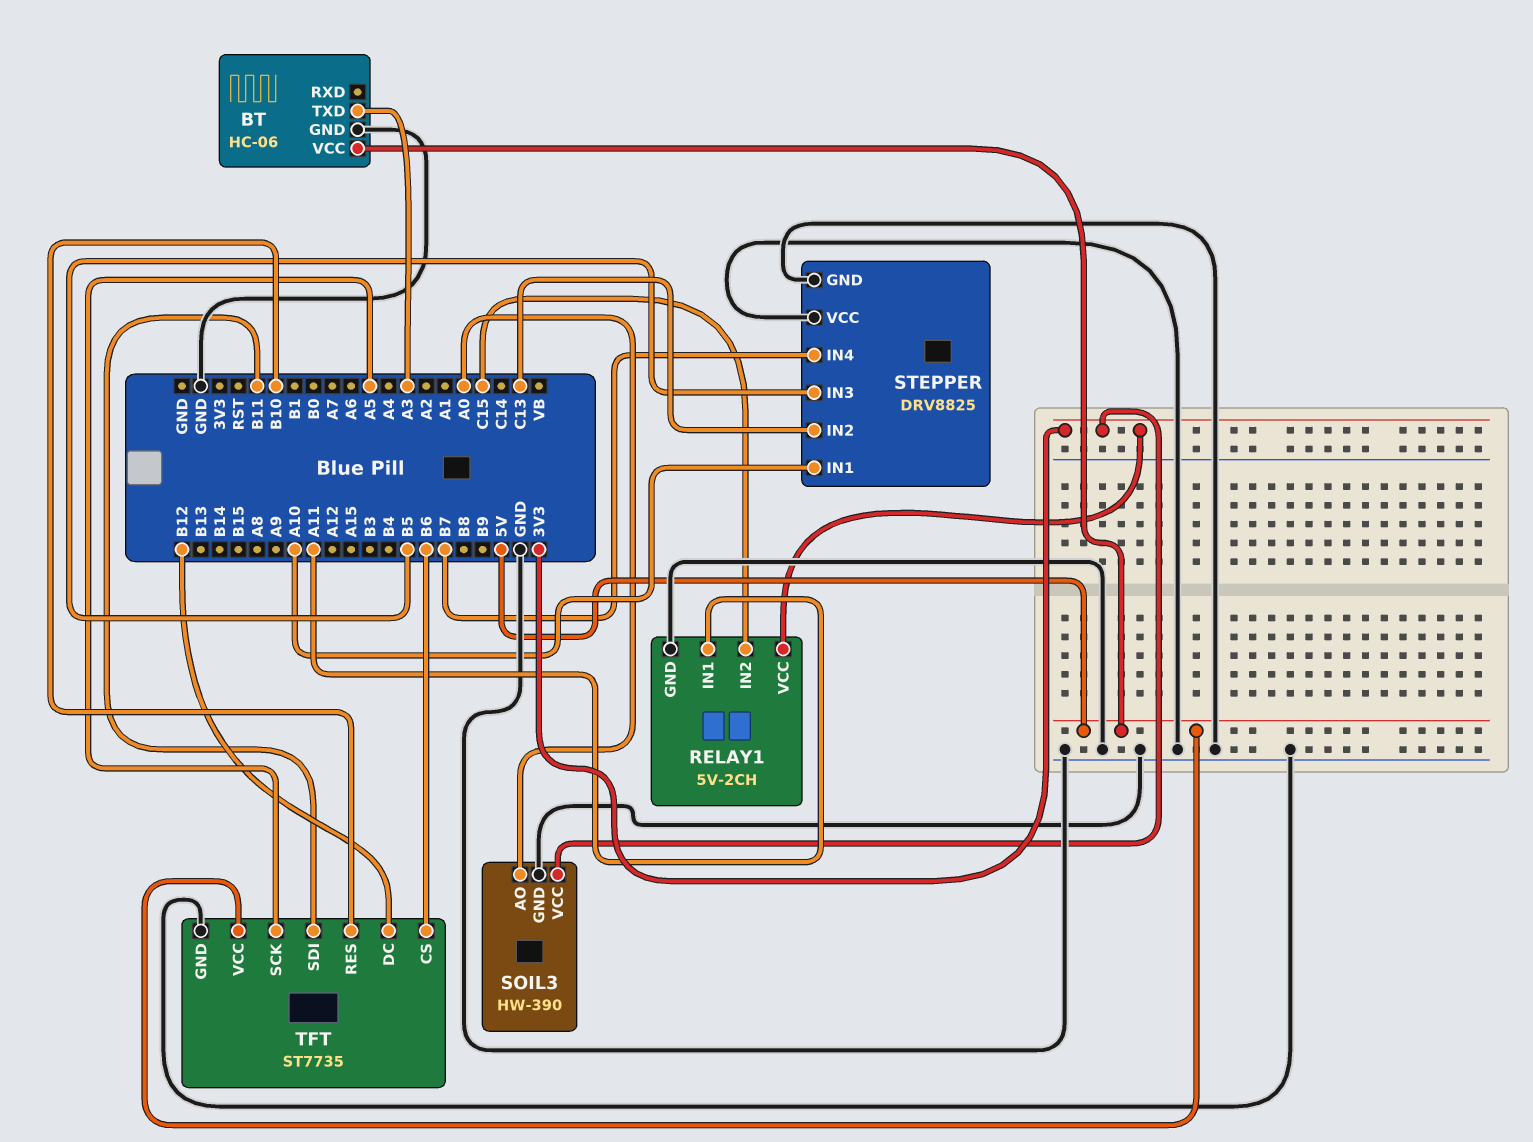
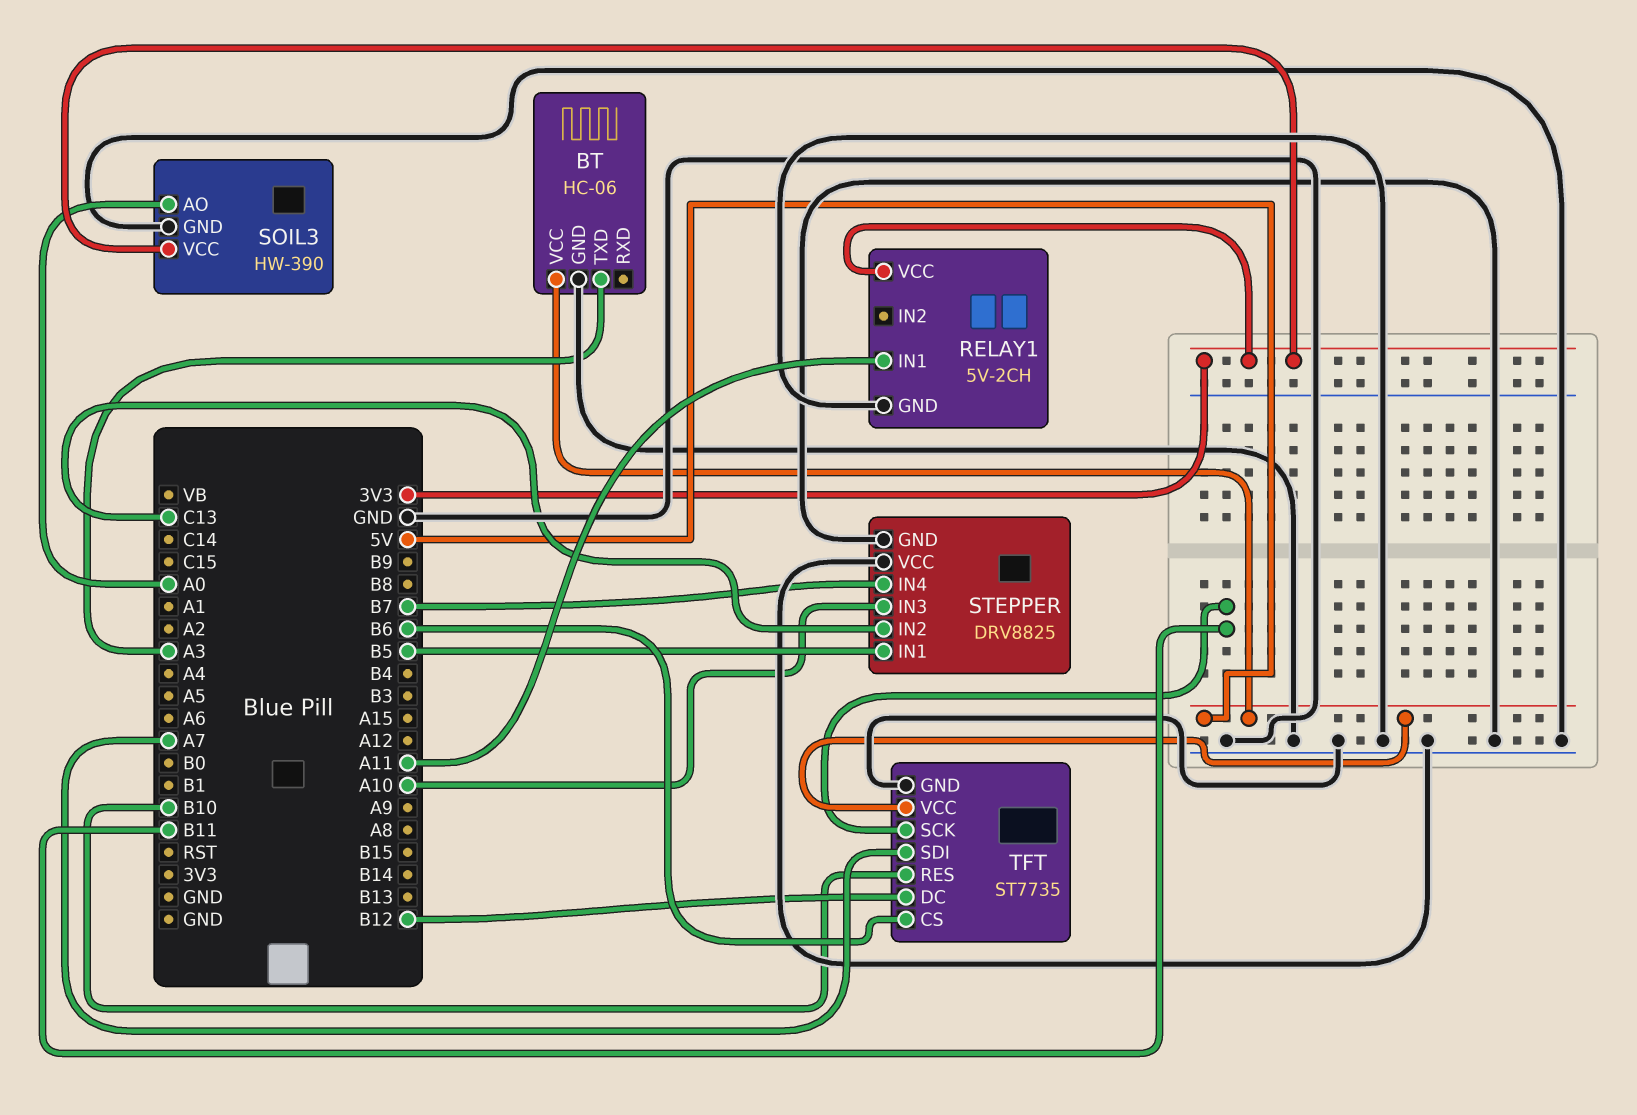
RELAY1 pin IN2: C15 -> none
STEPPER pin IN1: A10 -> B5
STEPPER pin IN3: B5 -> A10
TFT pin SCK: A5 -> B11
TFT pin SDI: B11 -> A7

